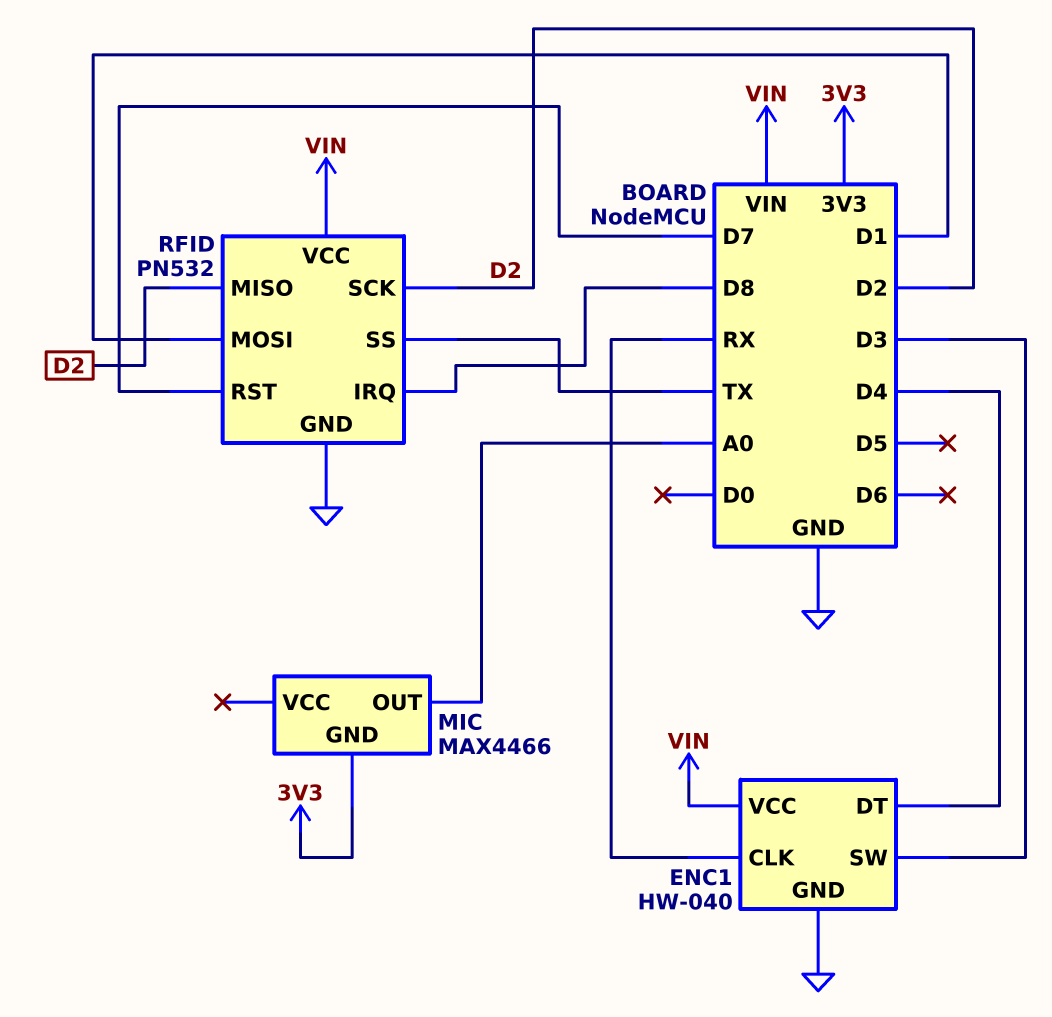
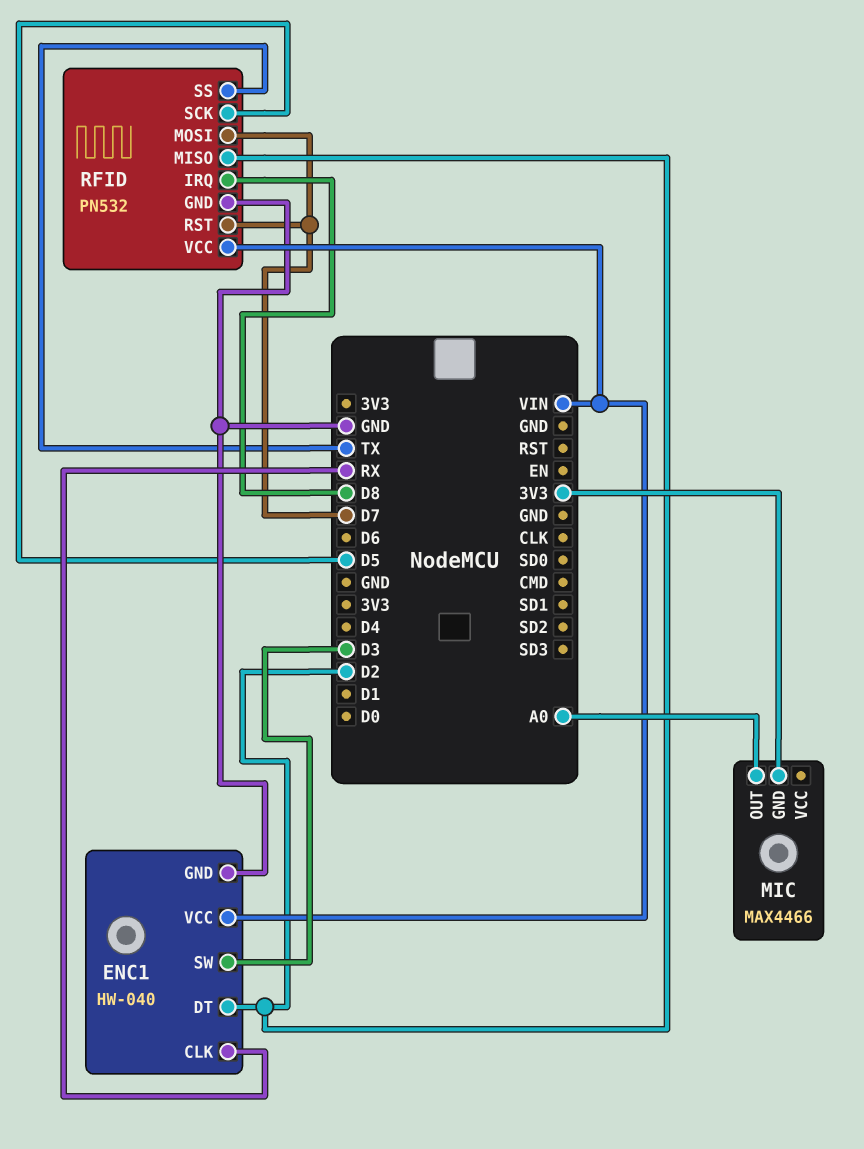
ENC1 pin DT: D4 -> D2
RFID pin MOSI: D1 -> D7
RFID pin SCK: D2 -> D5

